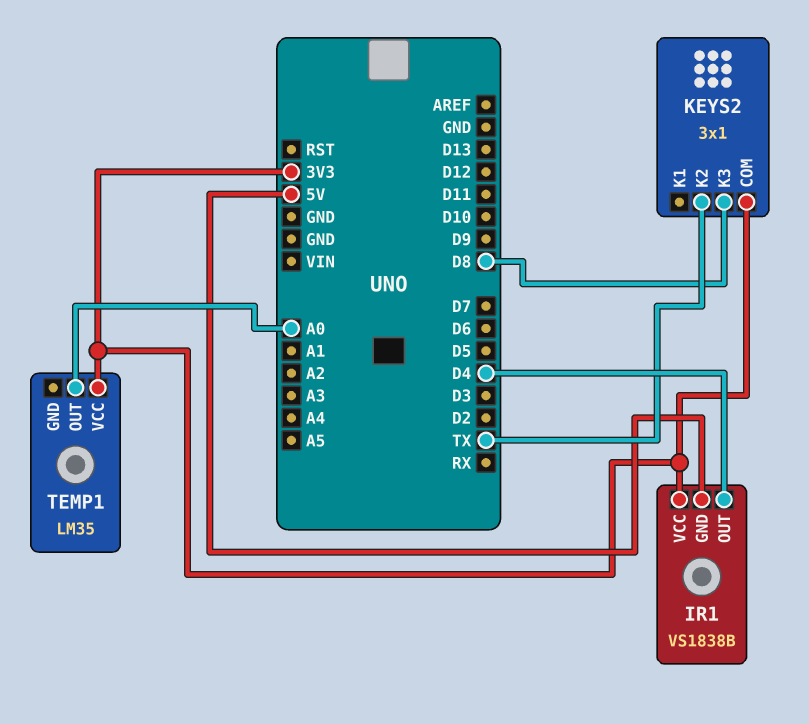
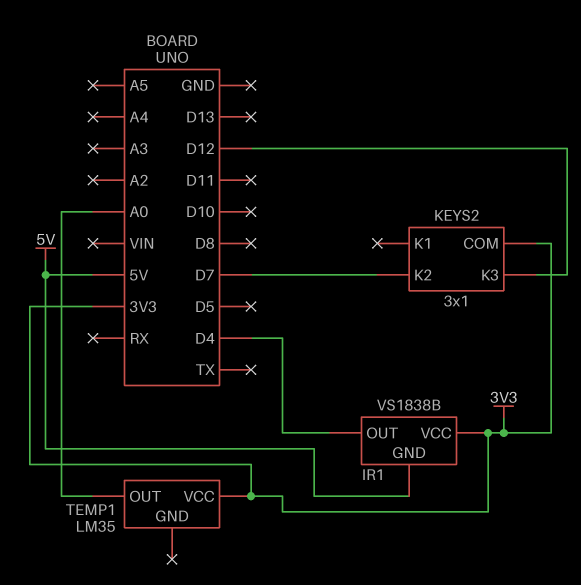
KEYS2 pin K2: TX -> D7
KEYS2 pin K3: D8 -> D12

